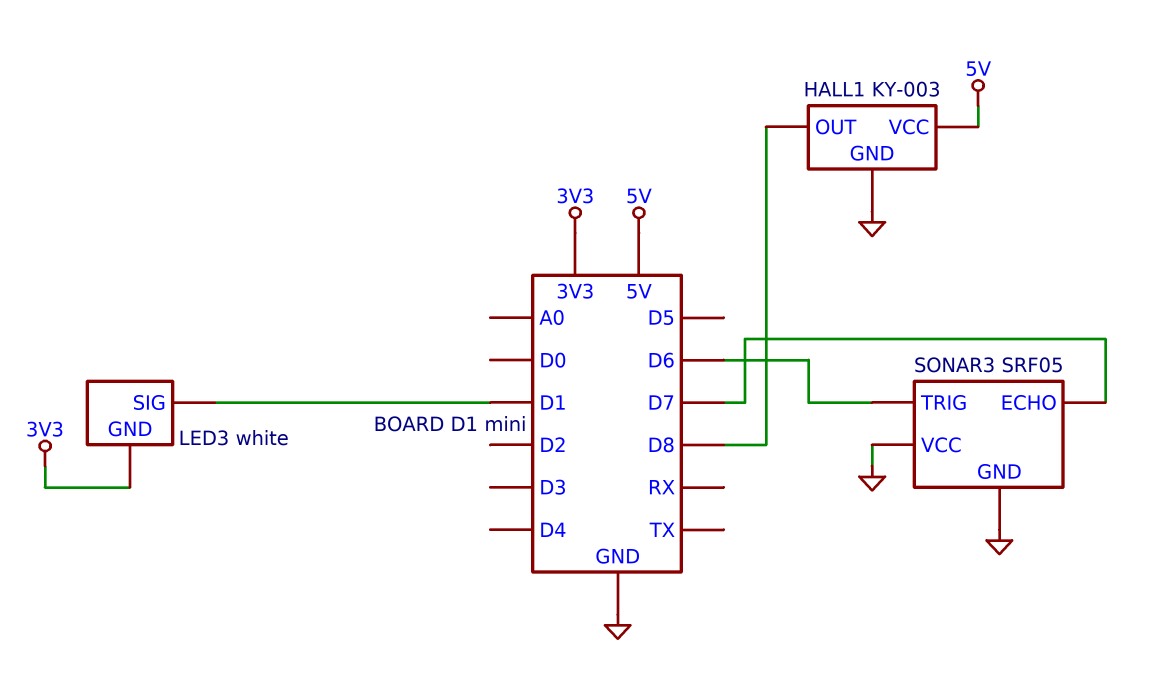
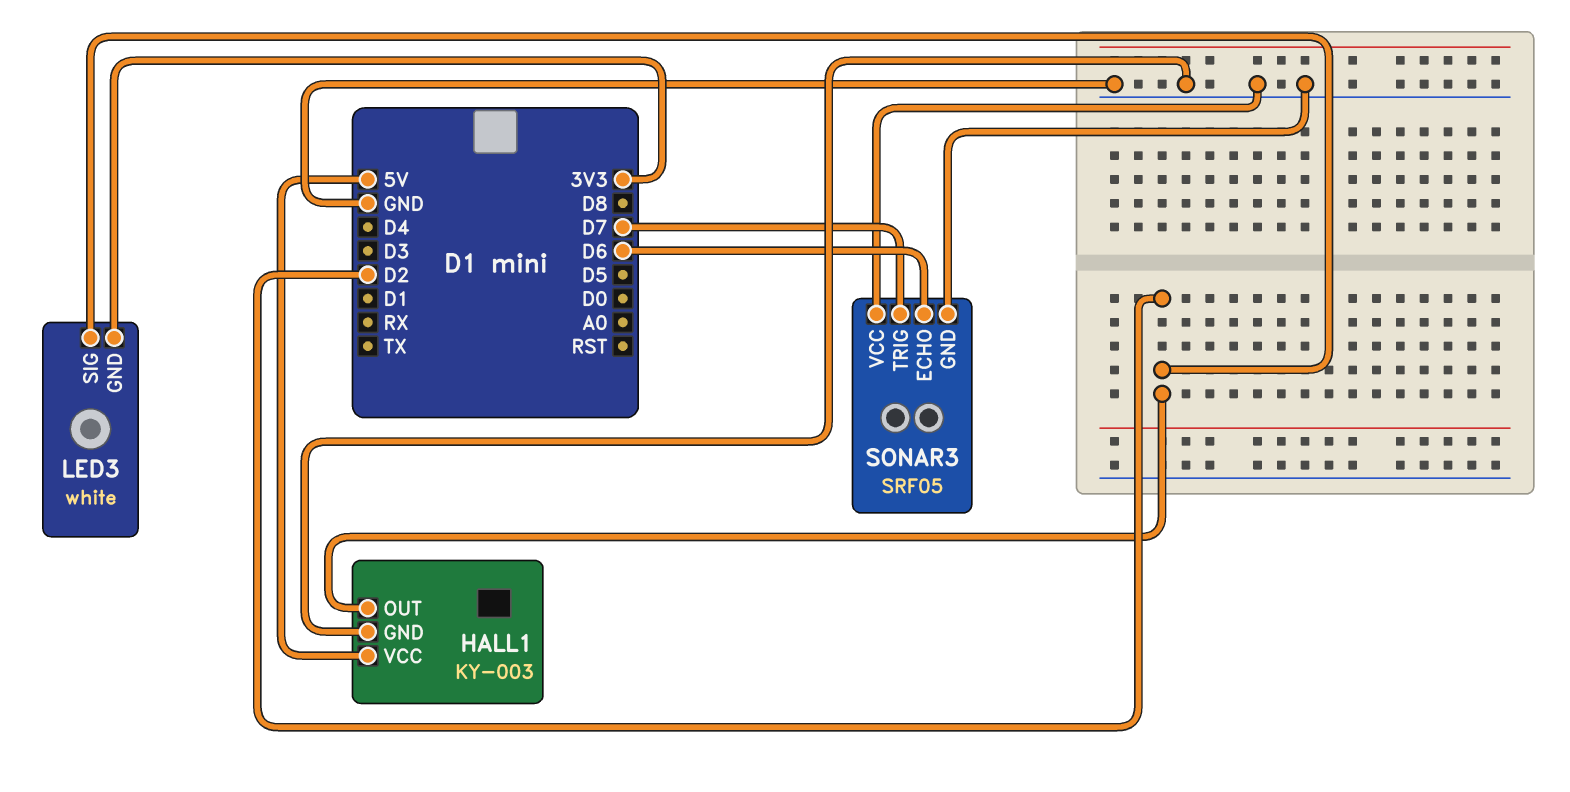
HALL1 pin OUT: D8 -> D2
LED3 pin SIG: D1 -> D2
SONAR3 pin ECHO: D7 -> D6
SONAR3 pin TRIG: D6 -> D7

